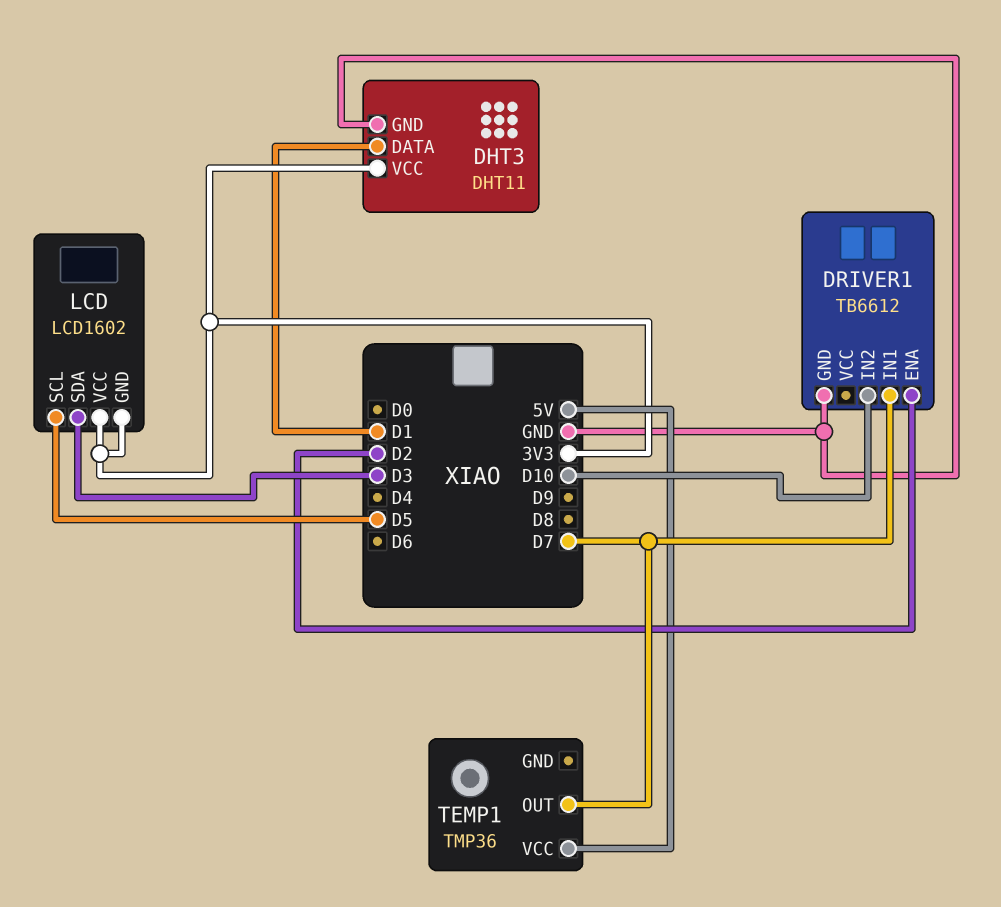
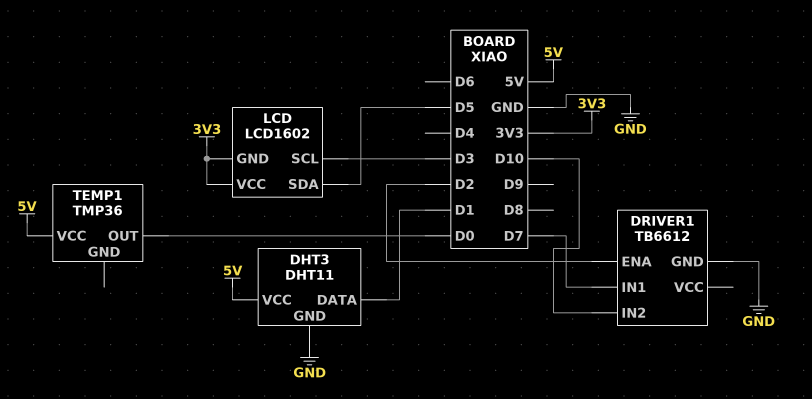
DHT3 pin VCC: 3V3 -> 5V
LCD pin SCL: D5 -> D3
LCD pin SDA: D3 -> D5
TEMP1 pin OUT: D7 -> D0

